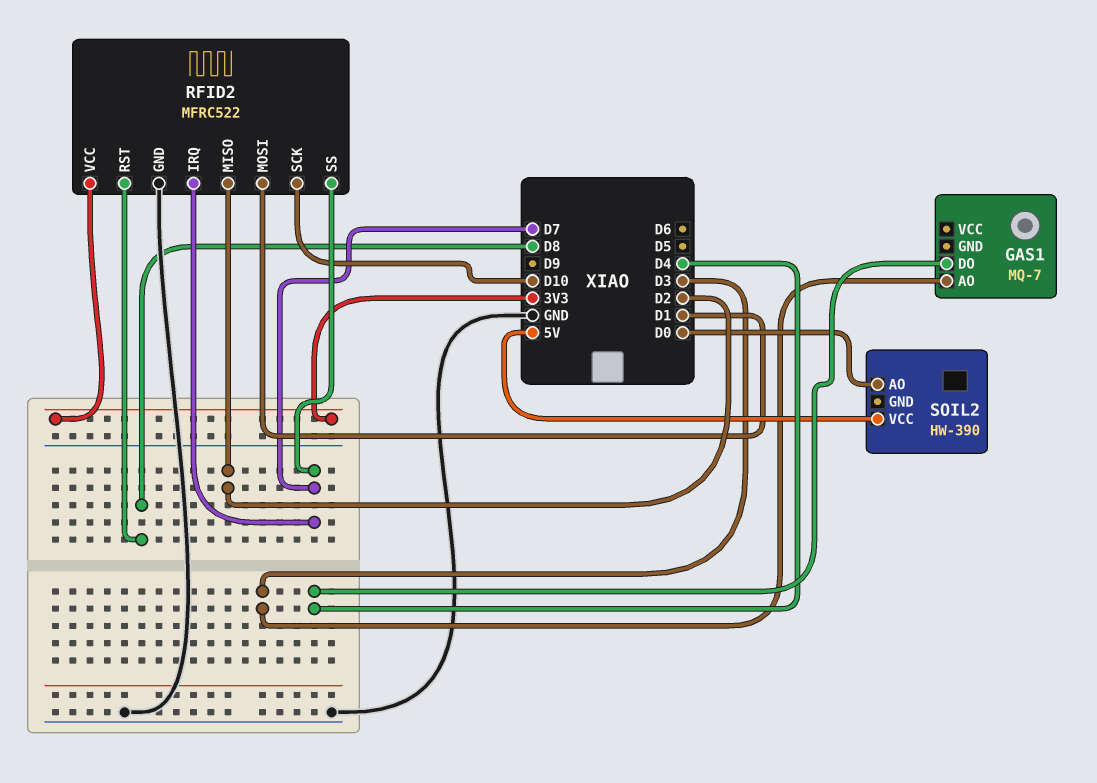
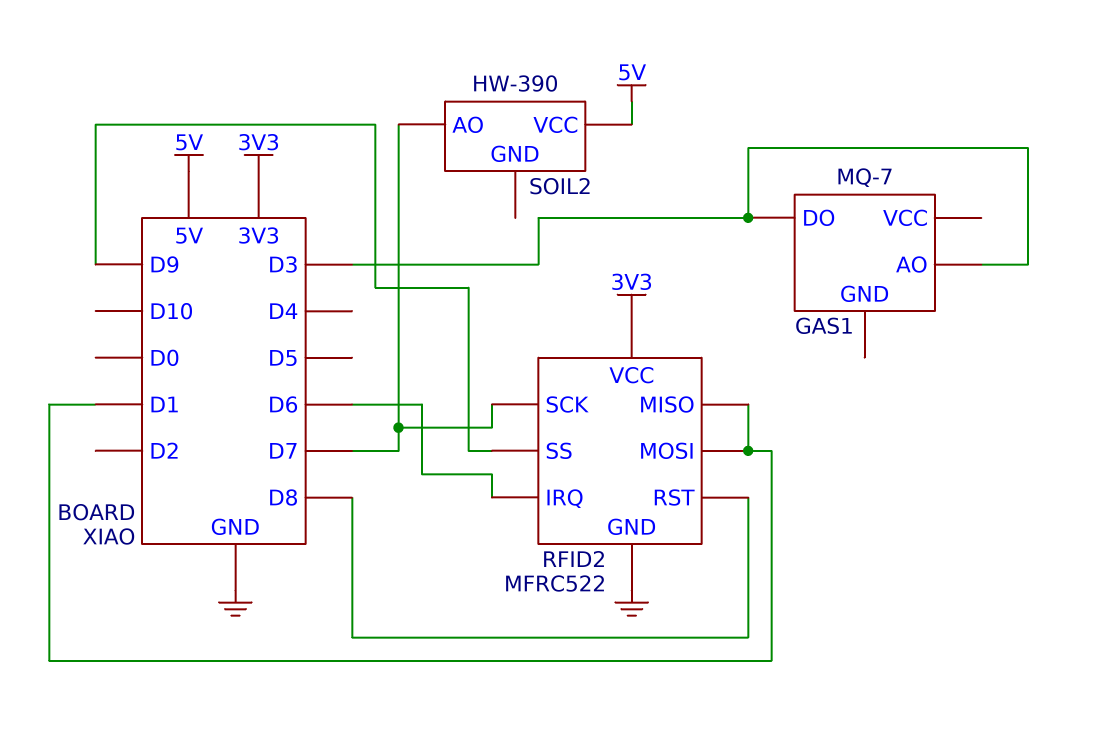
GAS1 pin DO: D4 -> D3
RFID2 pin IRQ: D7 -> D6
RFID2 pin MISO: D2 -> D1
RFID2 pin SCK: D10 -> D7
RFID2 pin SS: D7 -> D9
SOIL2 pin AO: D0 -> D7

